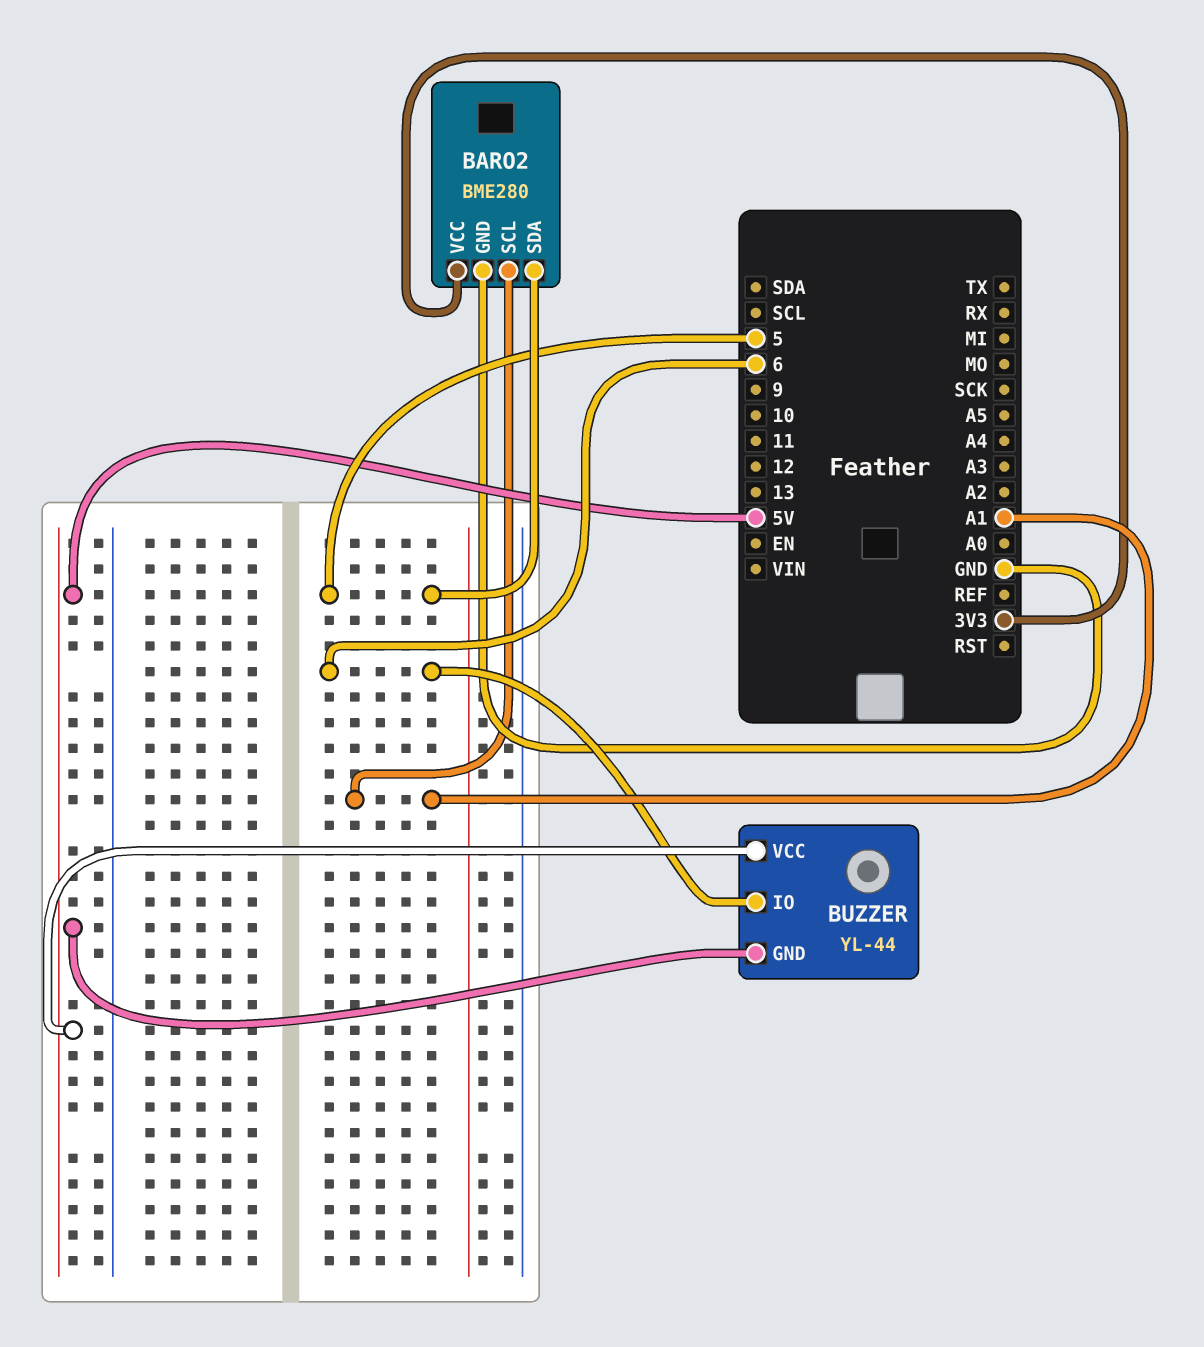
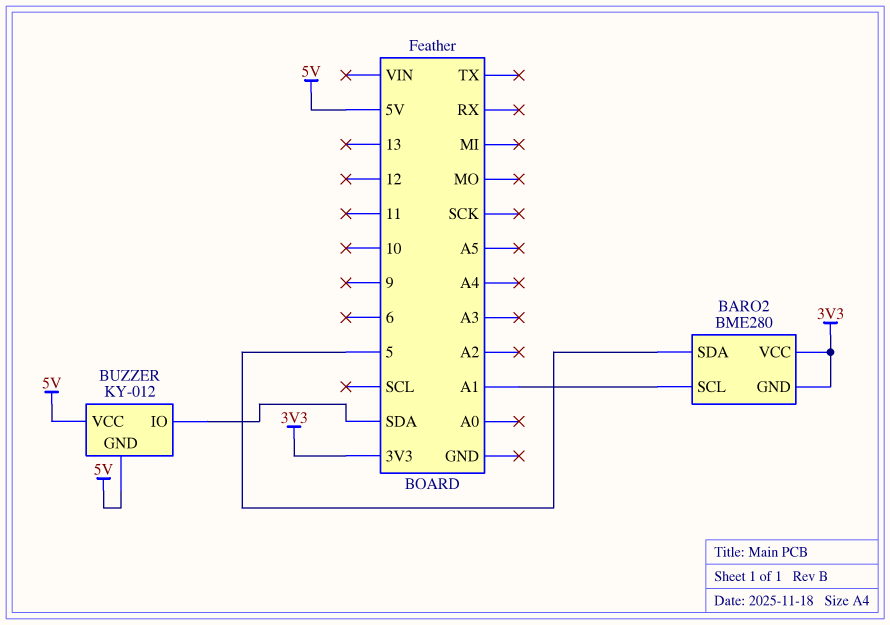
BARO2 pin GND: GND -> 3V3
BUZZER: YL-44 -> KY-012
BUZZER pin IO: 6 -> SDA

